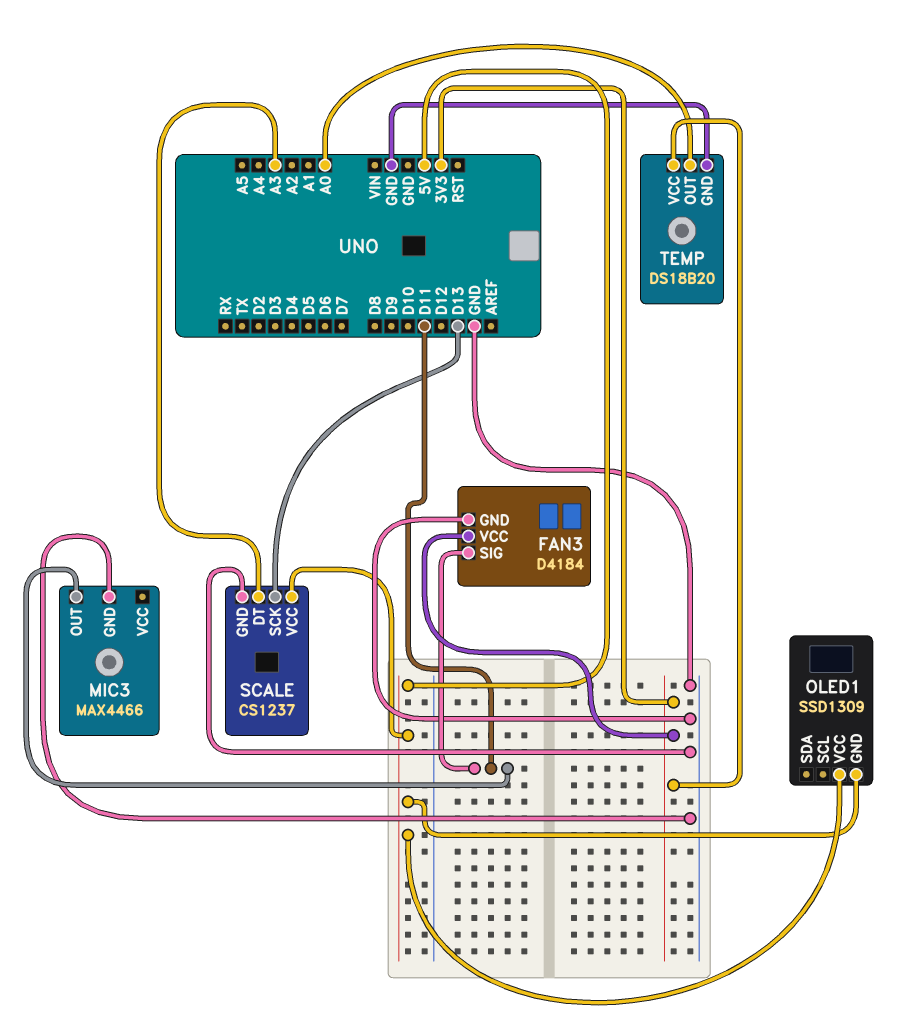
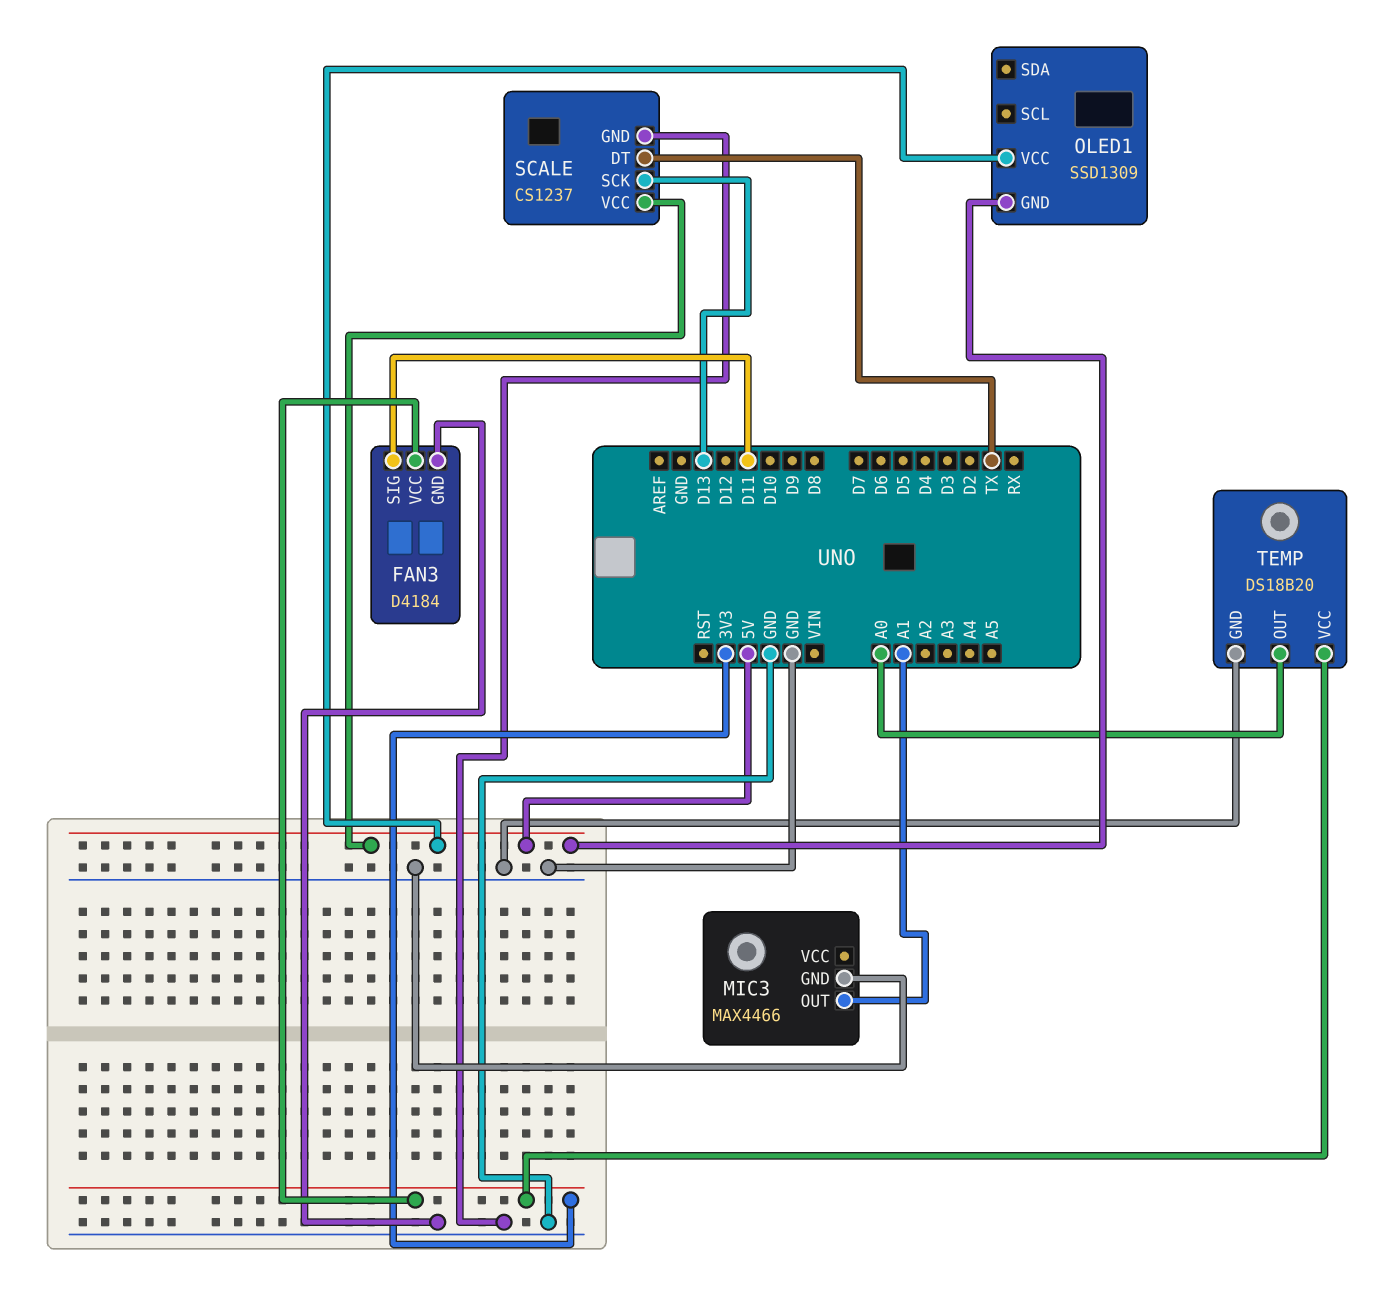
MIC3 pin OUT: D11 -> A1
SCALE pin DT: A3 -> TX

